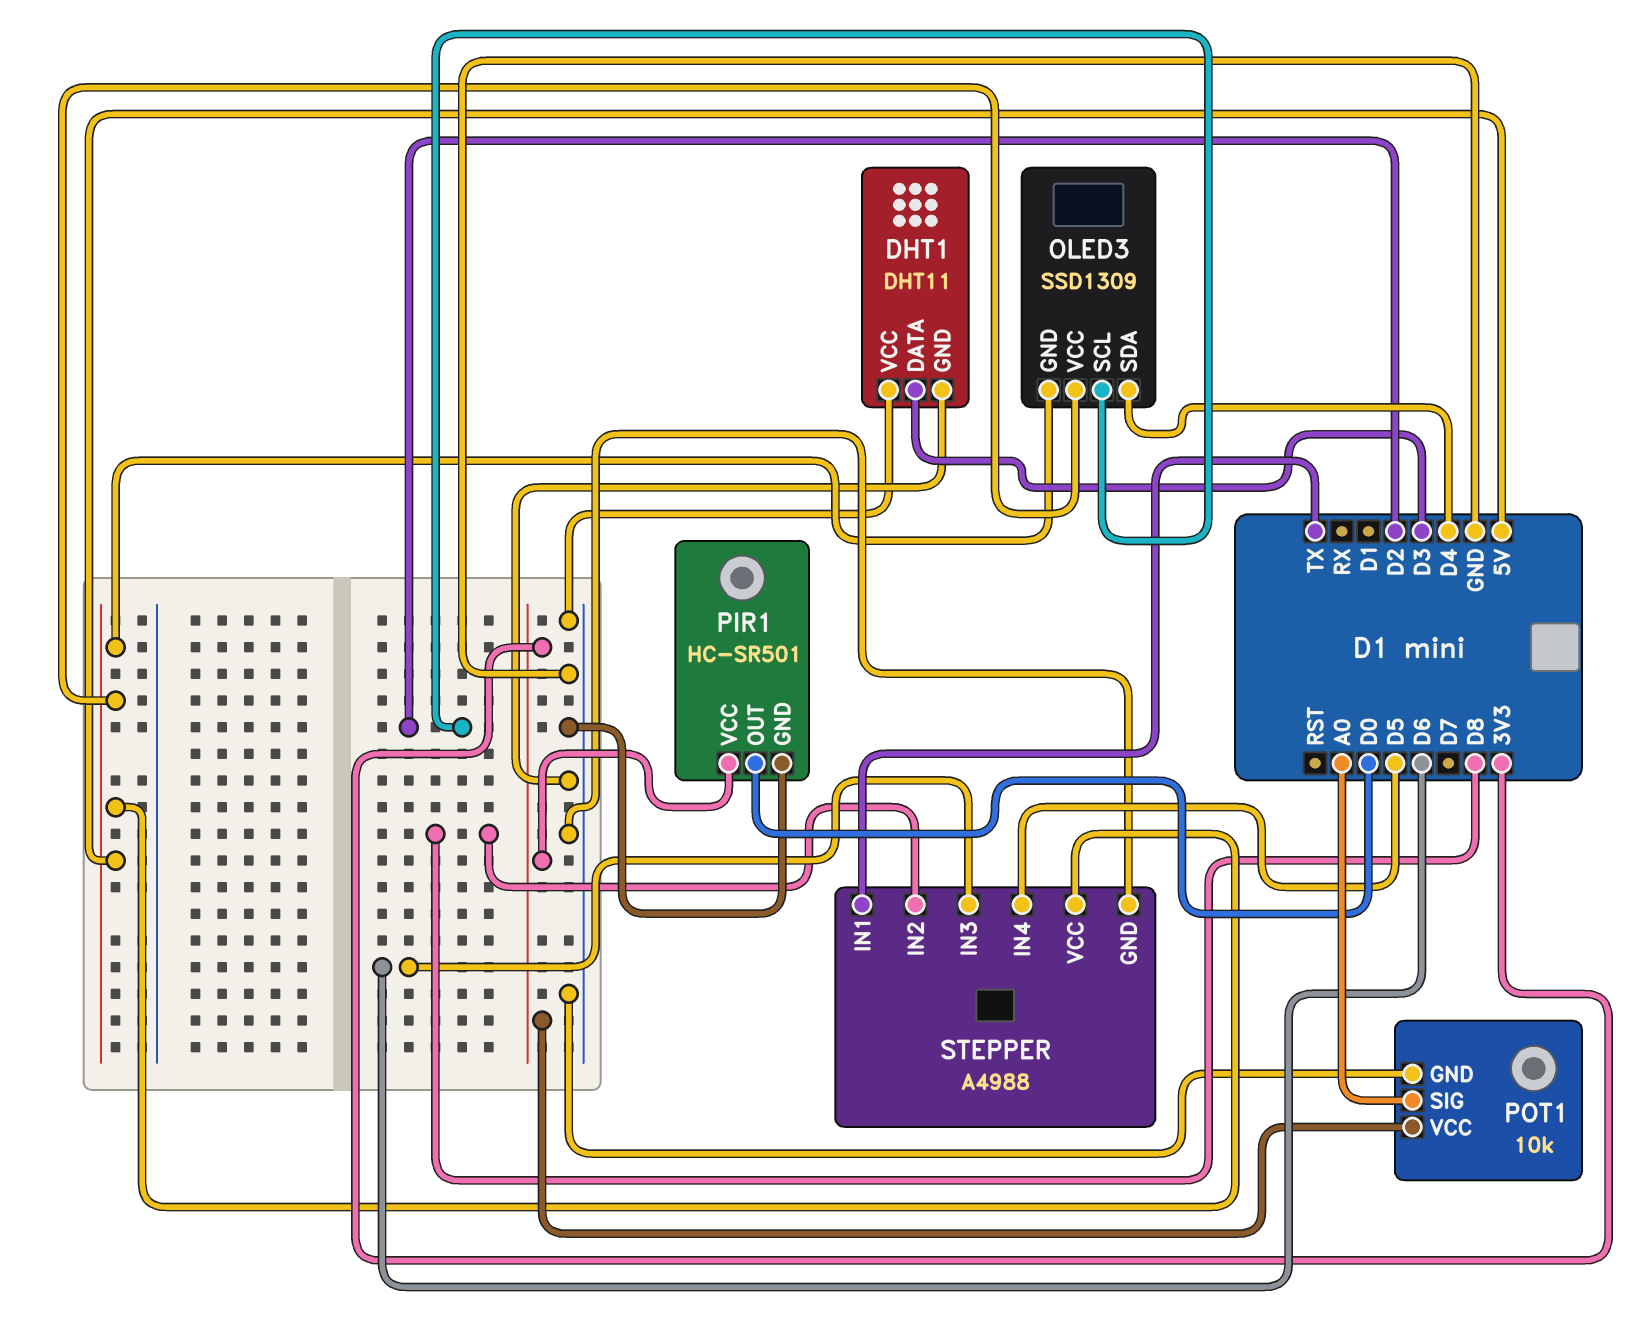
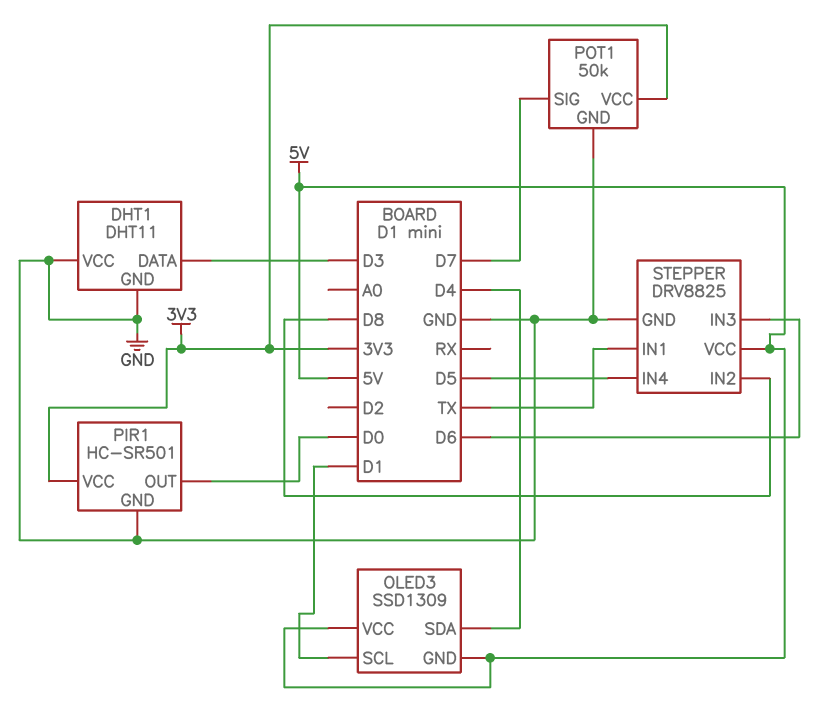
OLED3 pin SCL: D2 -> D1
POT1: 10k -> 50k
POT1 pin SIG: A0 -> D7
STEPPER: A4988 -> DRV8825

